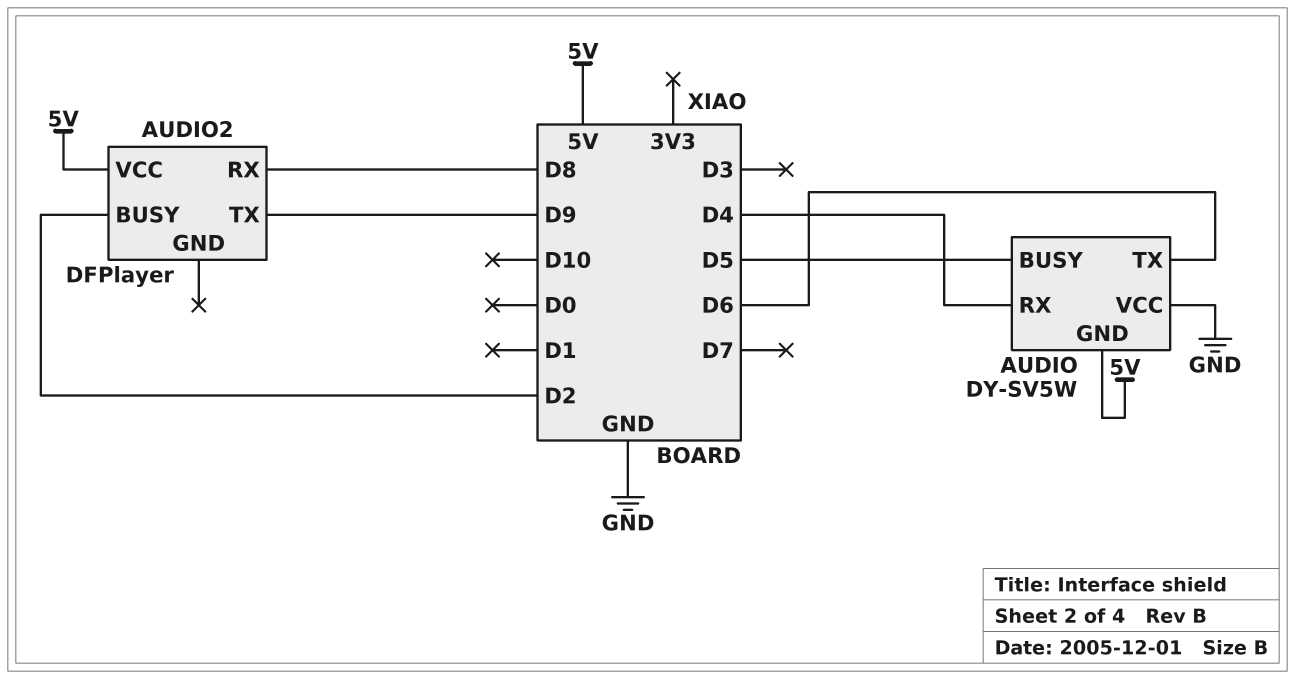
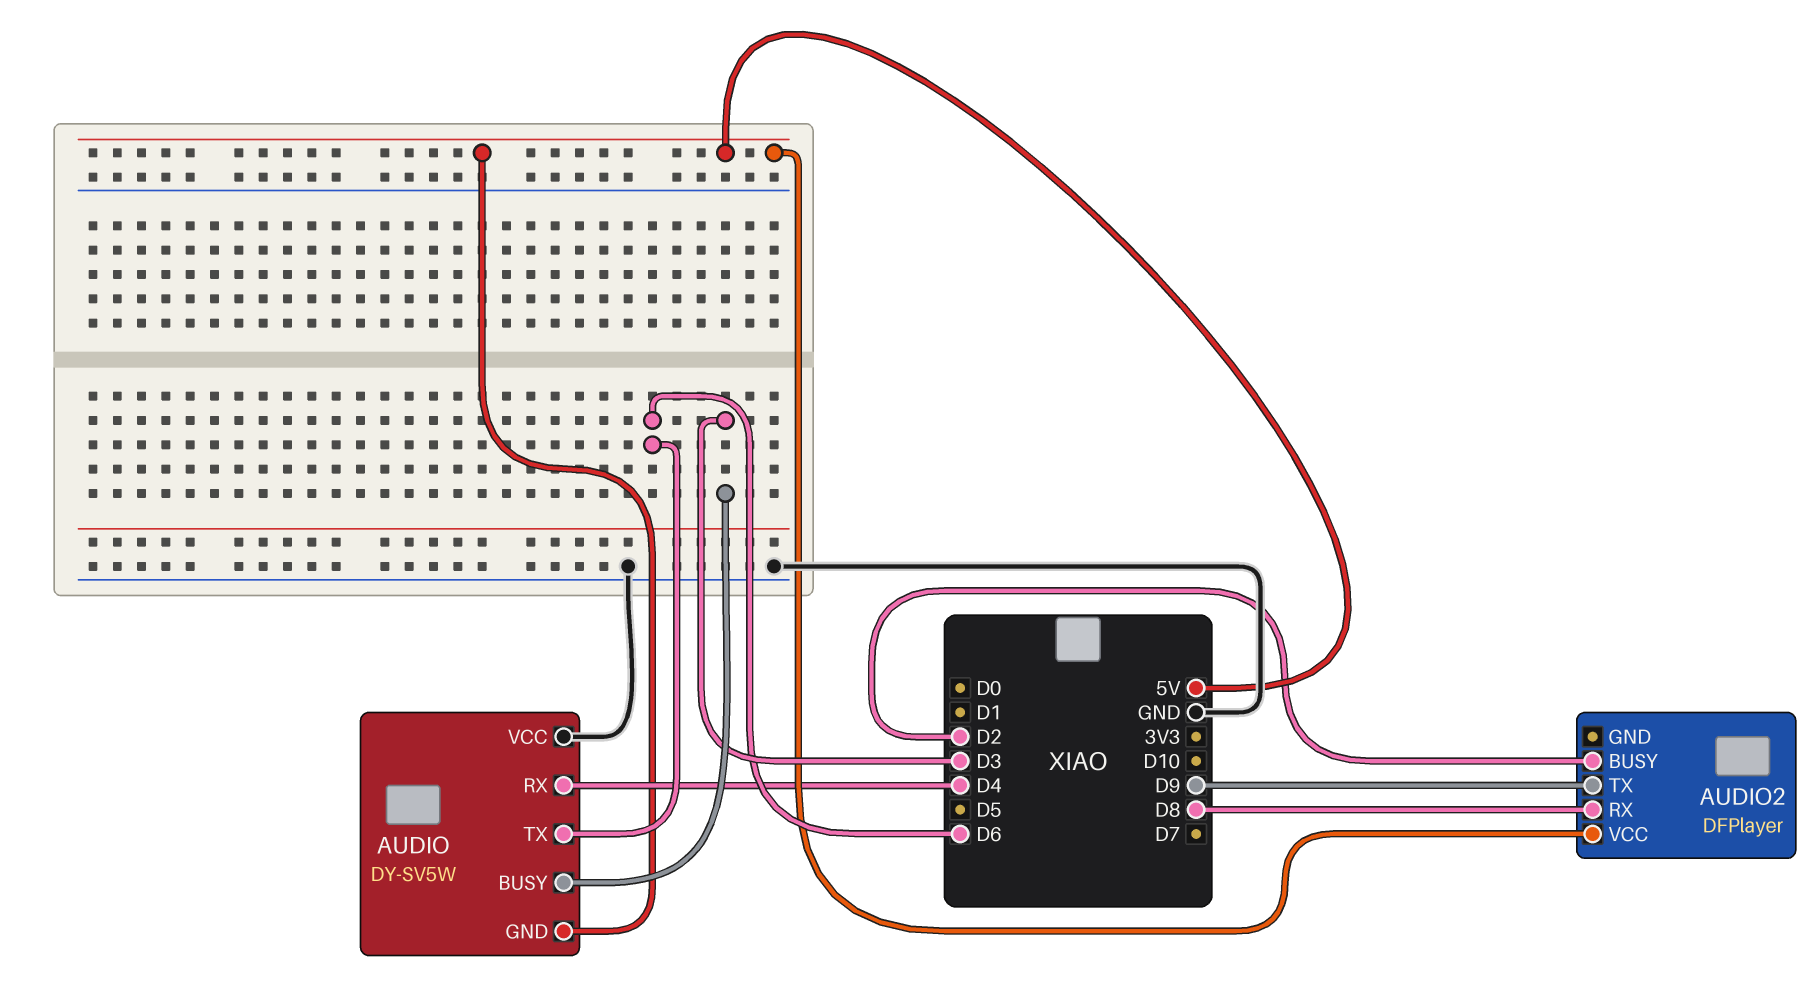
AUDIO pin BUSY: D5 -> D3

